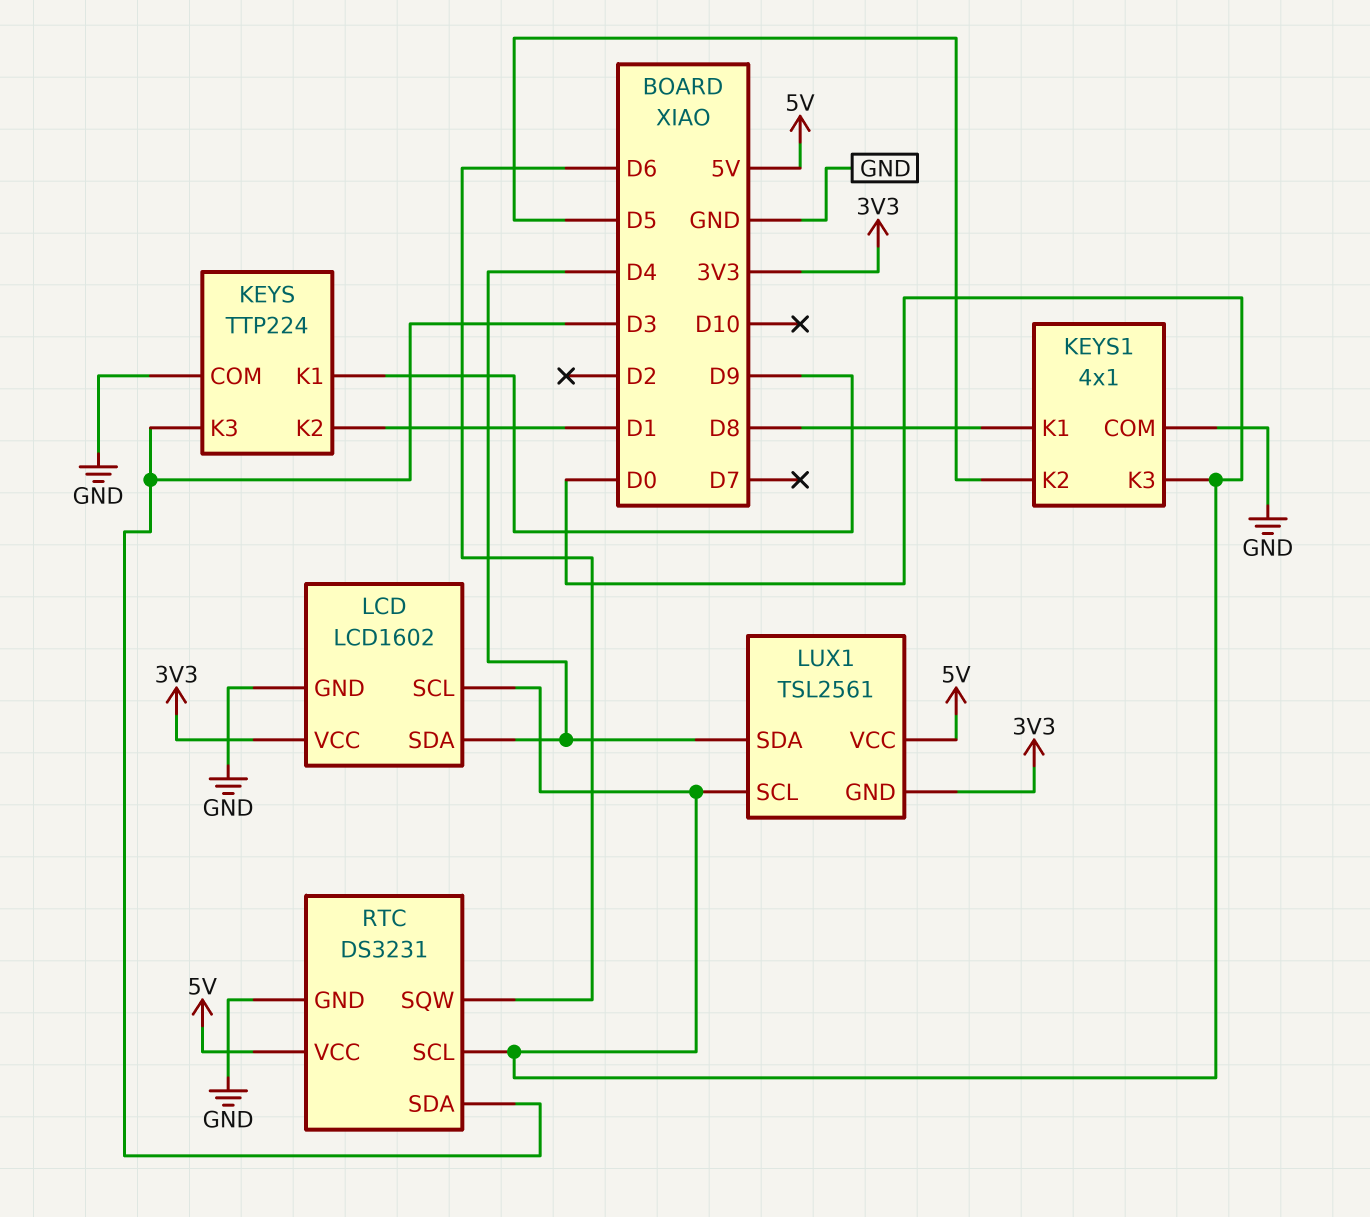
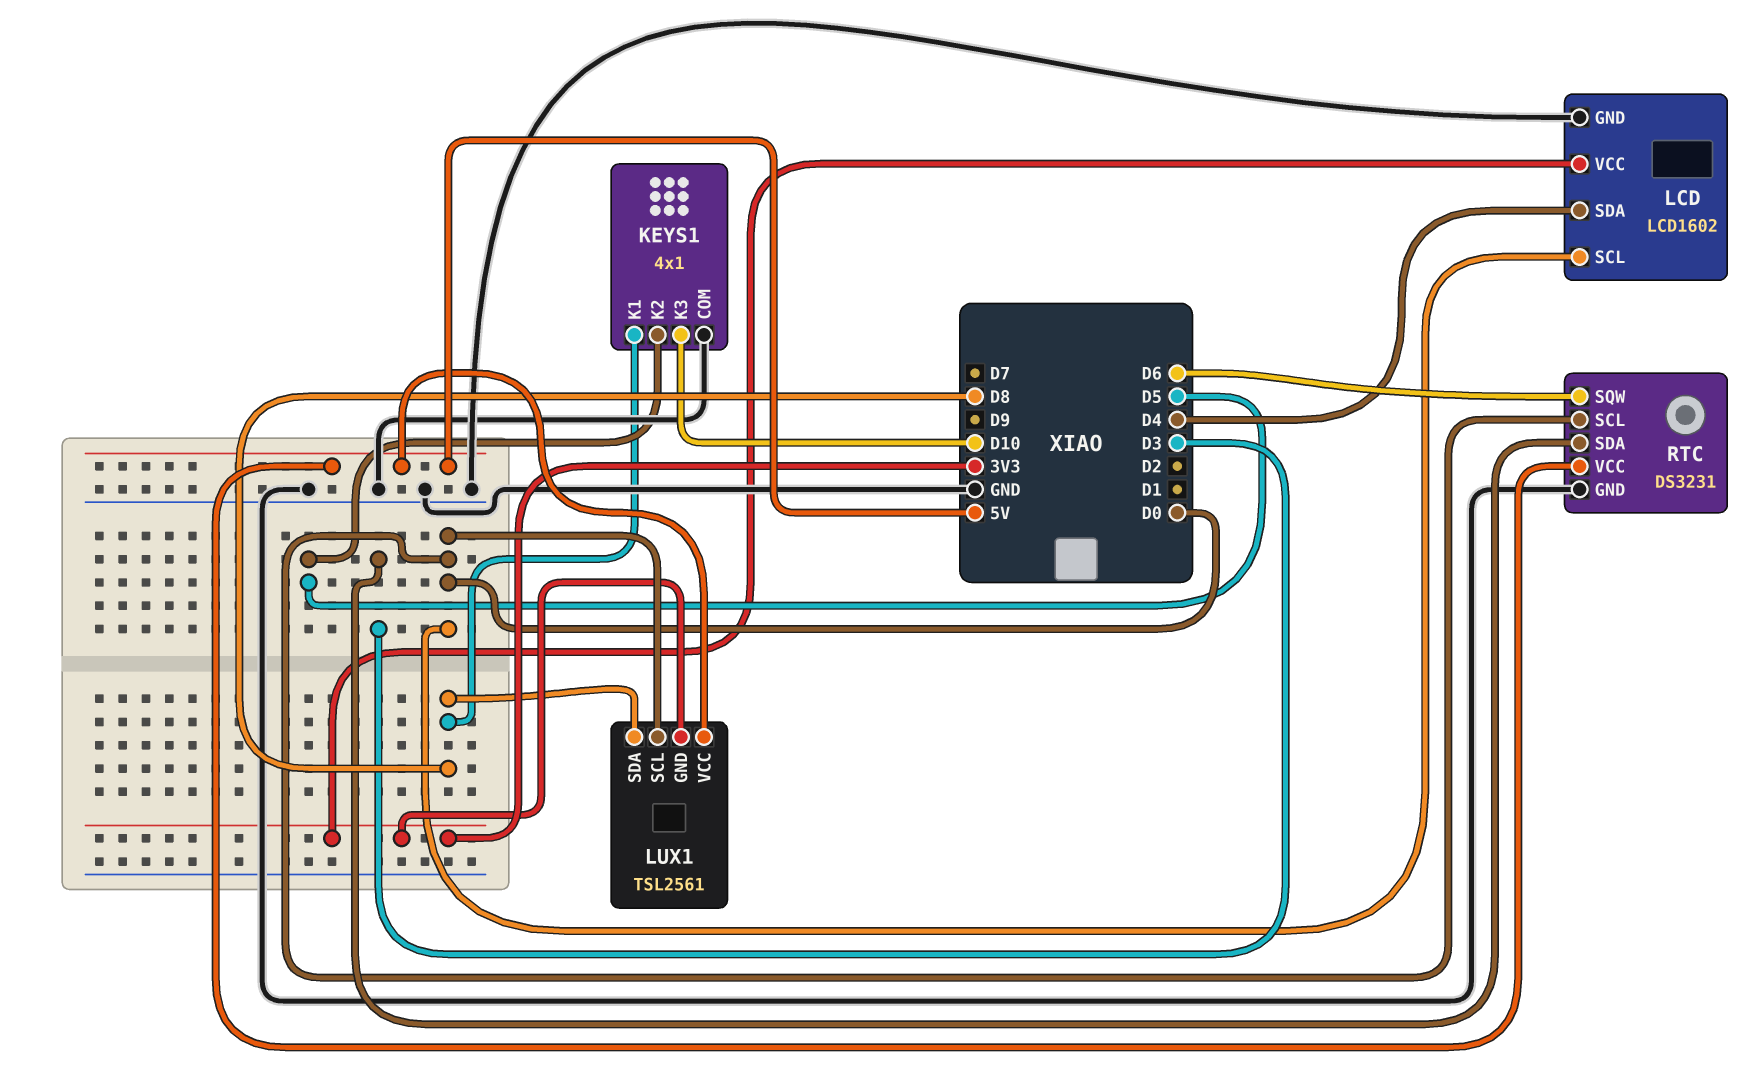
KEYS: TTP224 -> none
KEYS pin COM: GND -> none
KEYS pin K1: D9 -> none
KEYS pin K2: D1 -> none
KEYS pin K3: D3 -> none
KEYS1 pin K3: D0 -> D10
LUX1 pin SDA: D4 -> D8

